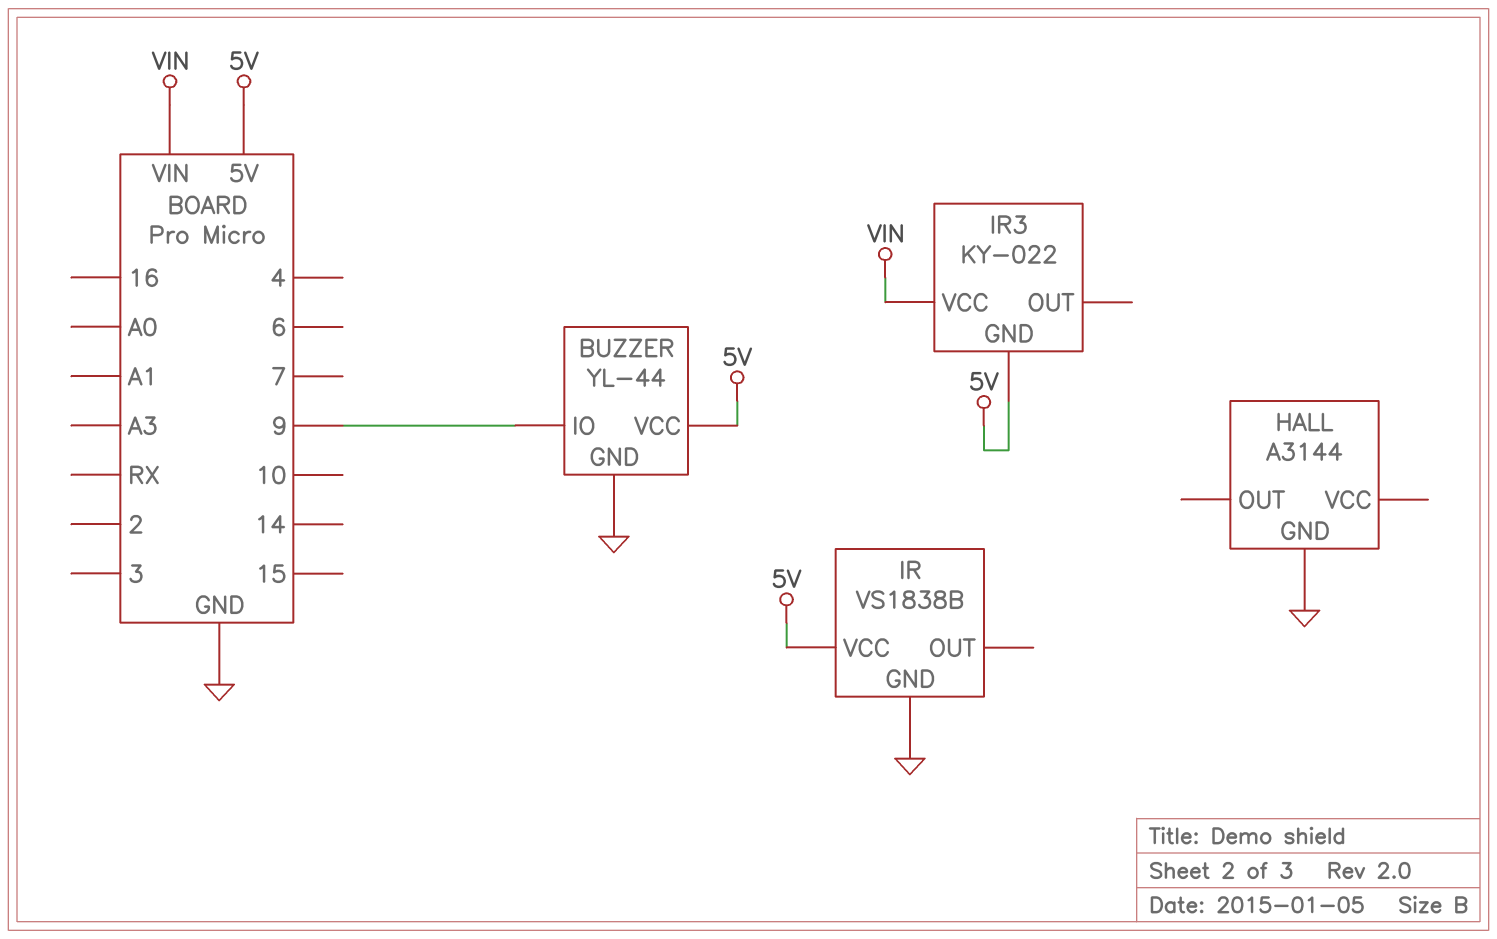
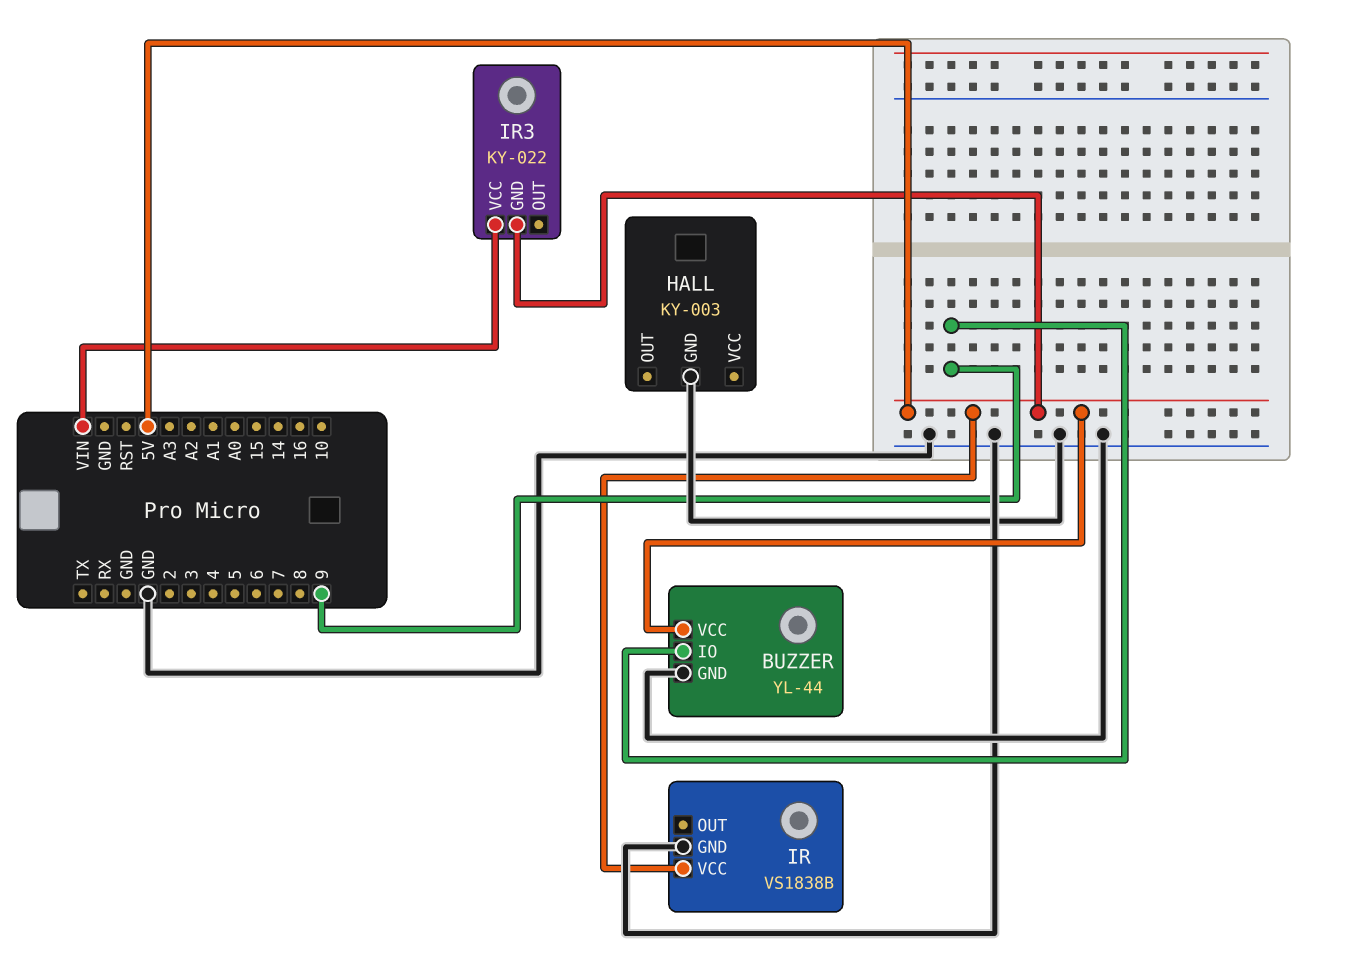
HALL: A3144 -> KY-003

